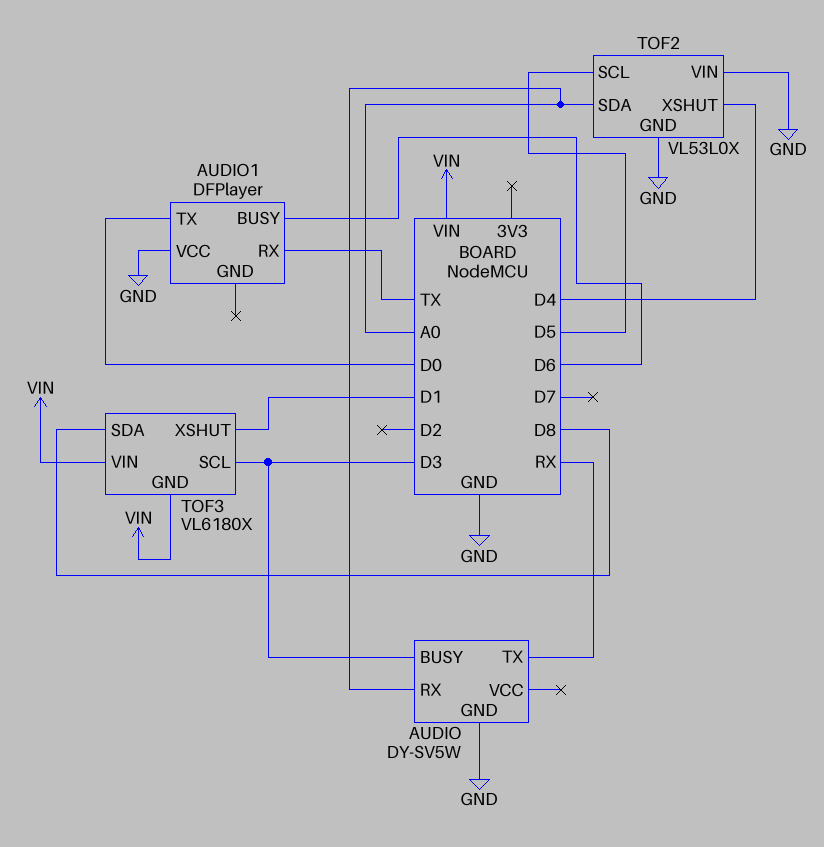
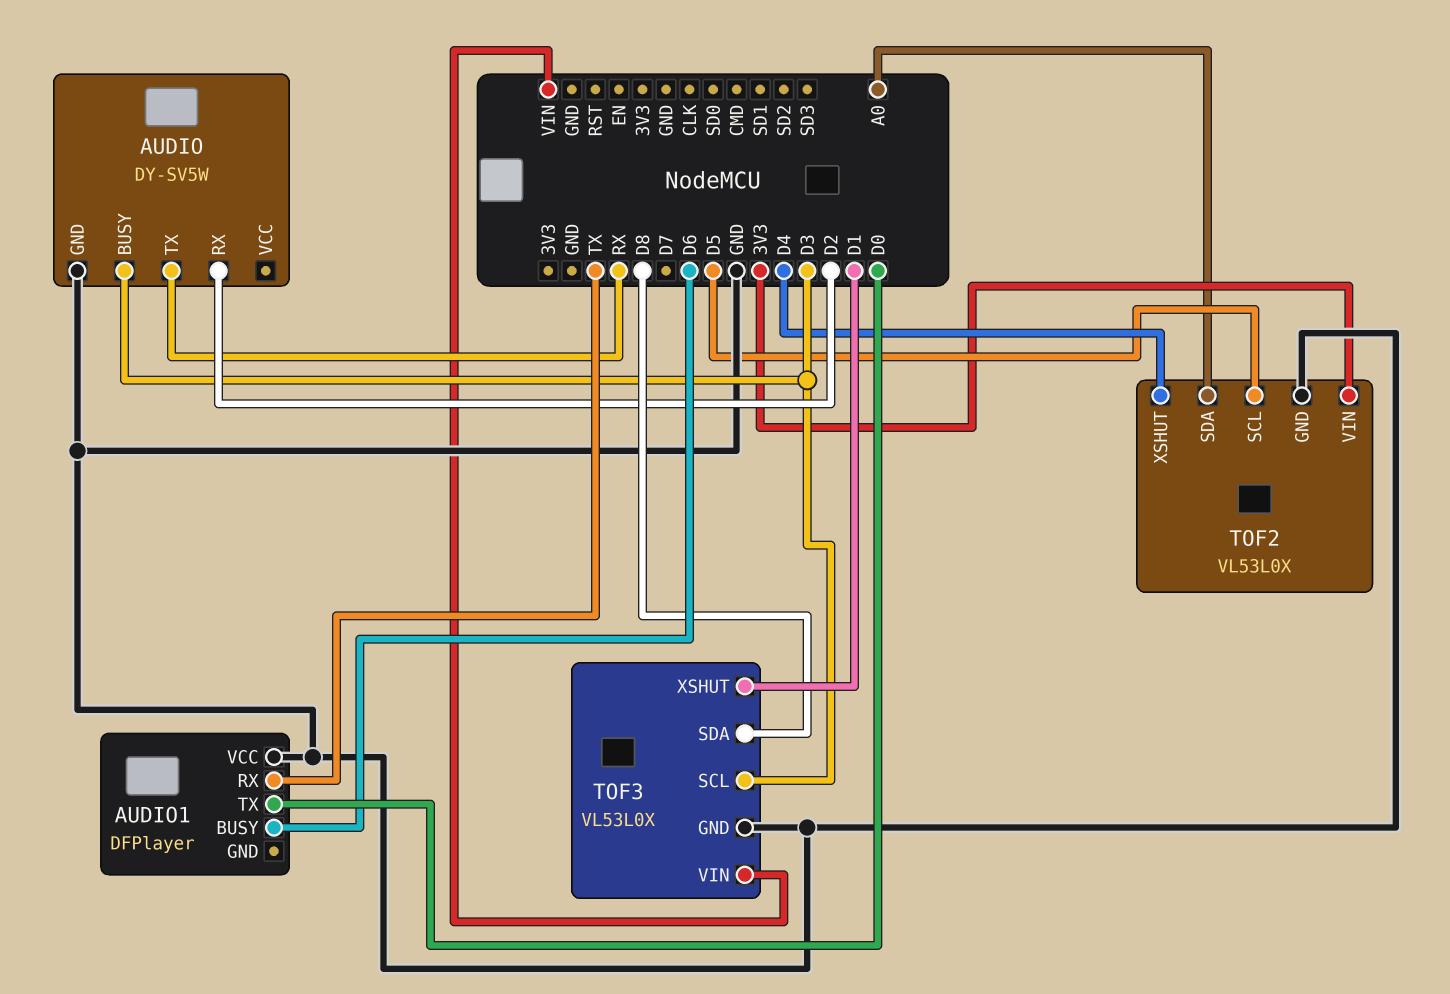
AUDIO pin RX: A0 -> D2
TOF2 pin VIN: GND -> 3V3
TOF3: VL6180X -> VL53L0X
TOF3 pin GND: VIN -> GND

